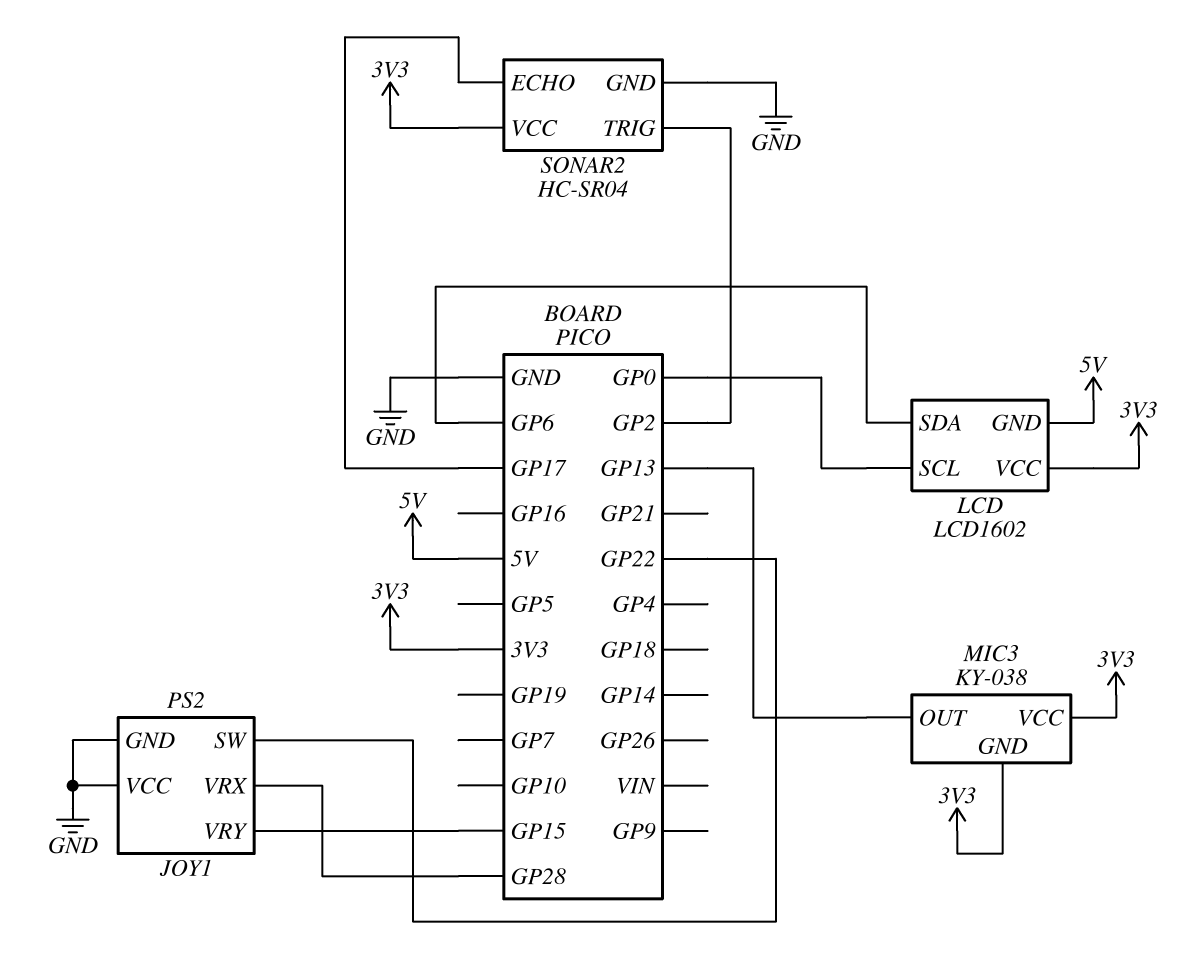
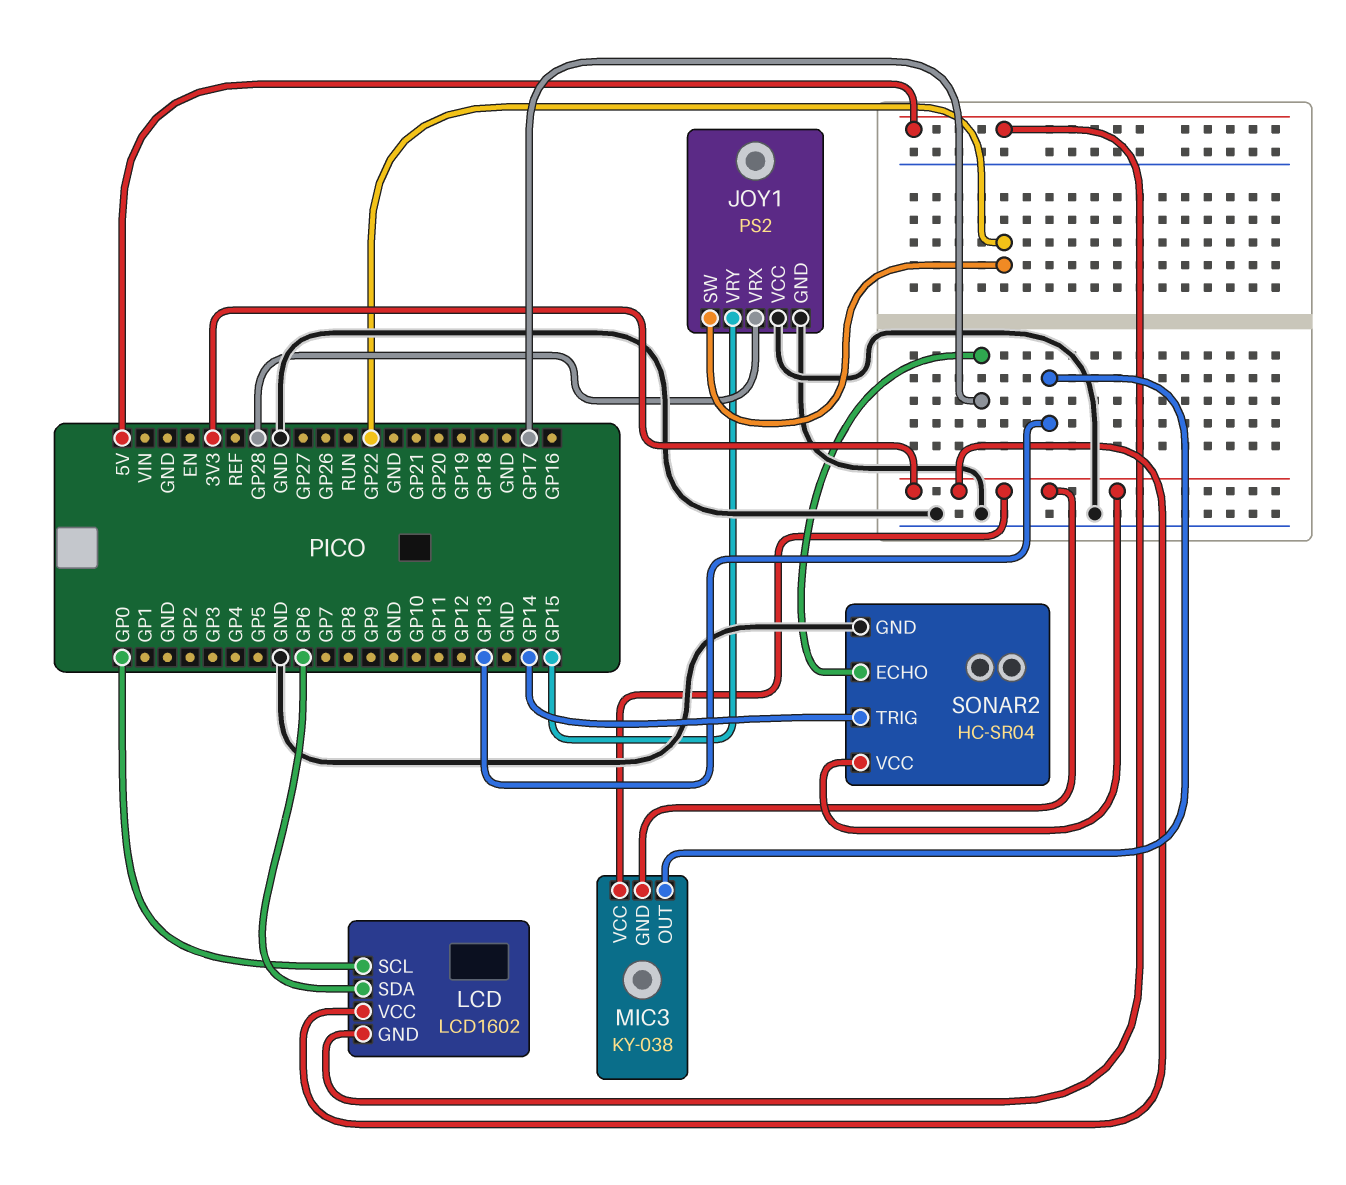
SONAR2 pin TRIG: GP2 -> GP14

